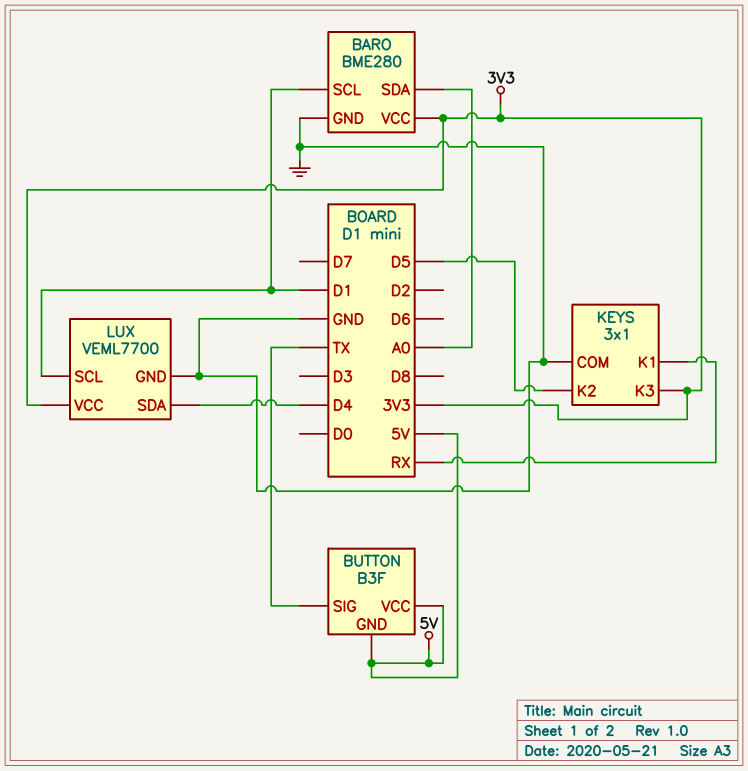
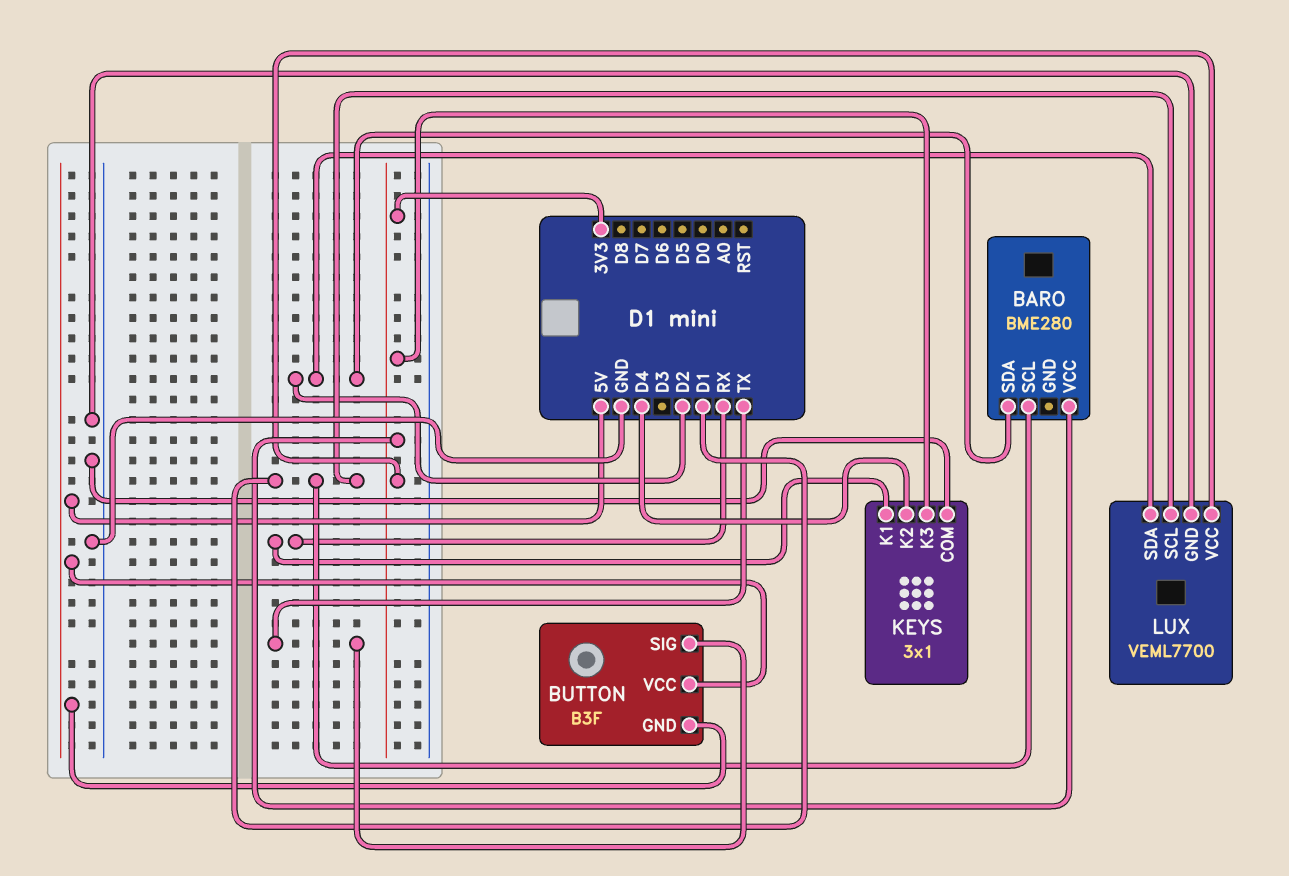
BARO pin GND: GND -> none
BARO pin SDA: A0 -> D2
KEYS pin K2: D5 -> D4
LUX pin SDA: D4 -> D2

